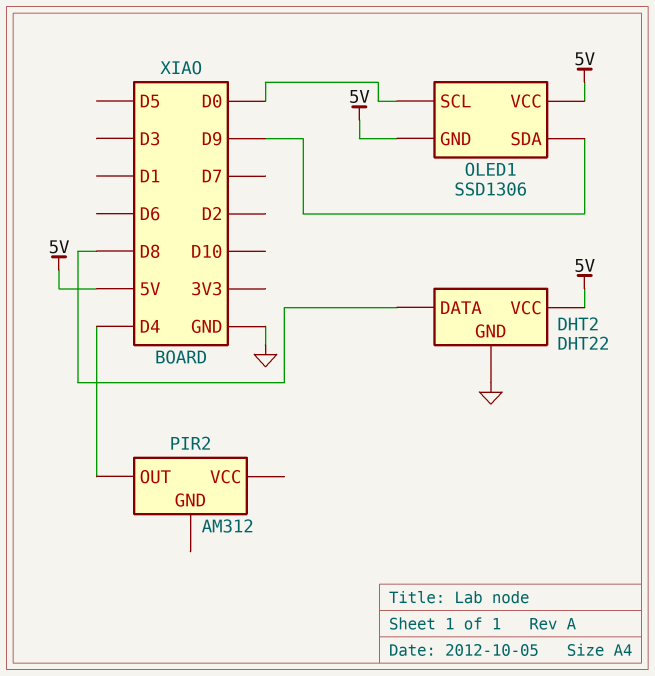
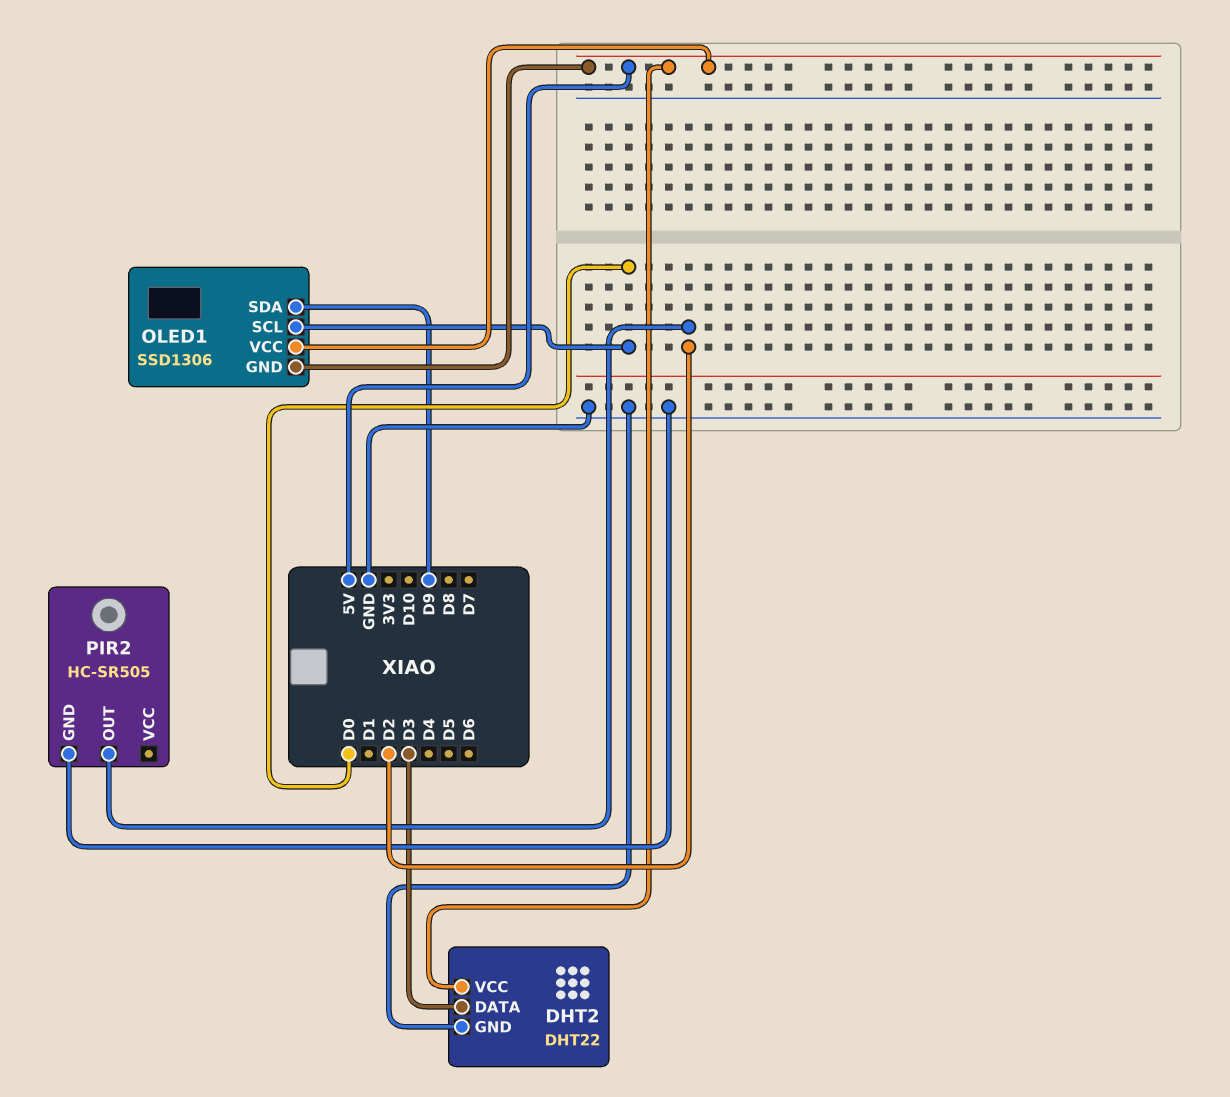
DHT2 pin DATA: D8 -> D3
PIR2: AM312 -> HC-SR505
PIR2 pin GND: none -> GND
PIR2 pin OUT: D4 -> D2

